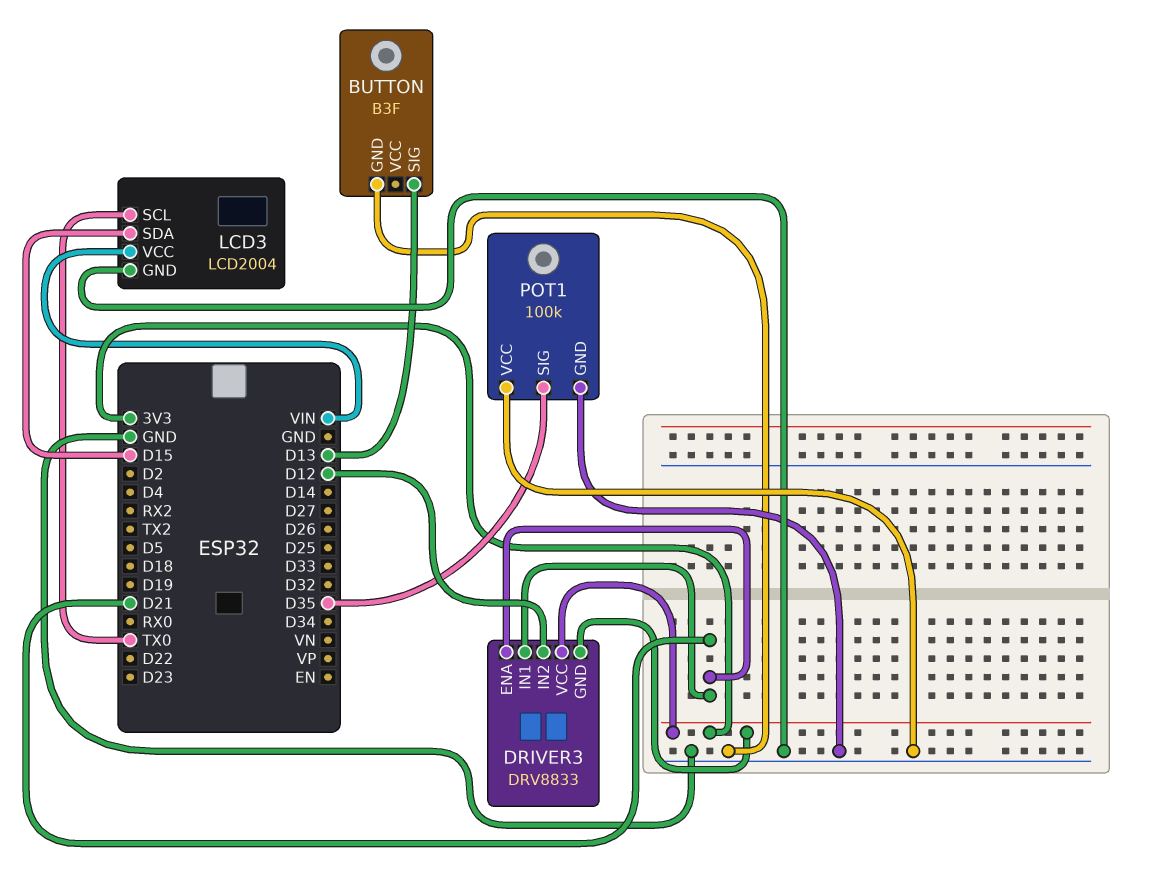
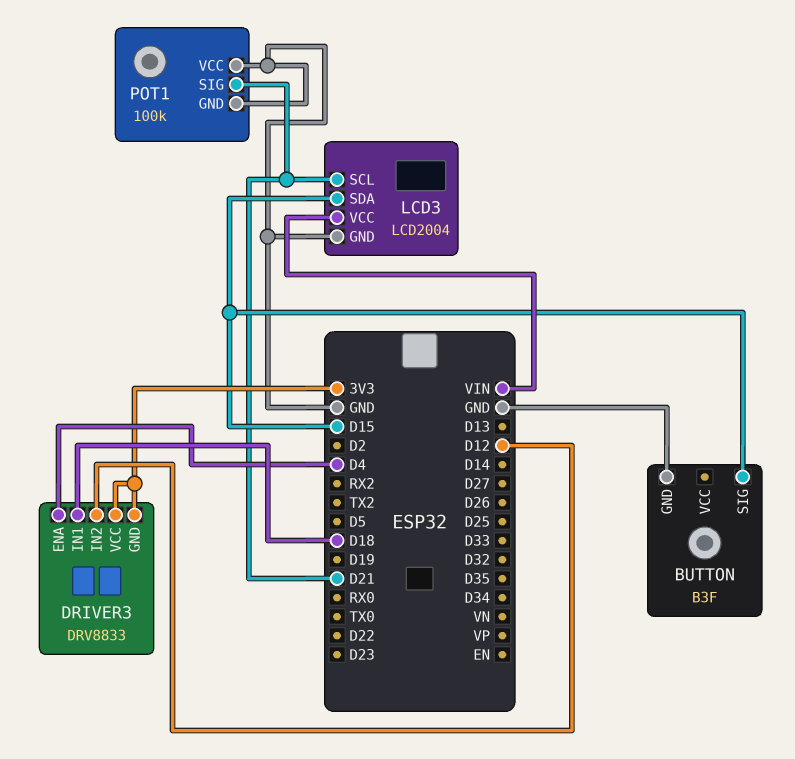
BUTTON pin SIG: D13 -> D15
DRIVER3 pin ENA: D21 -> D4
DRIVER3 pin IN1: D21 -> D18
LCD3 pin SCL: TX0 -> D21
POT1 pin SIG: D35 -> D21

